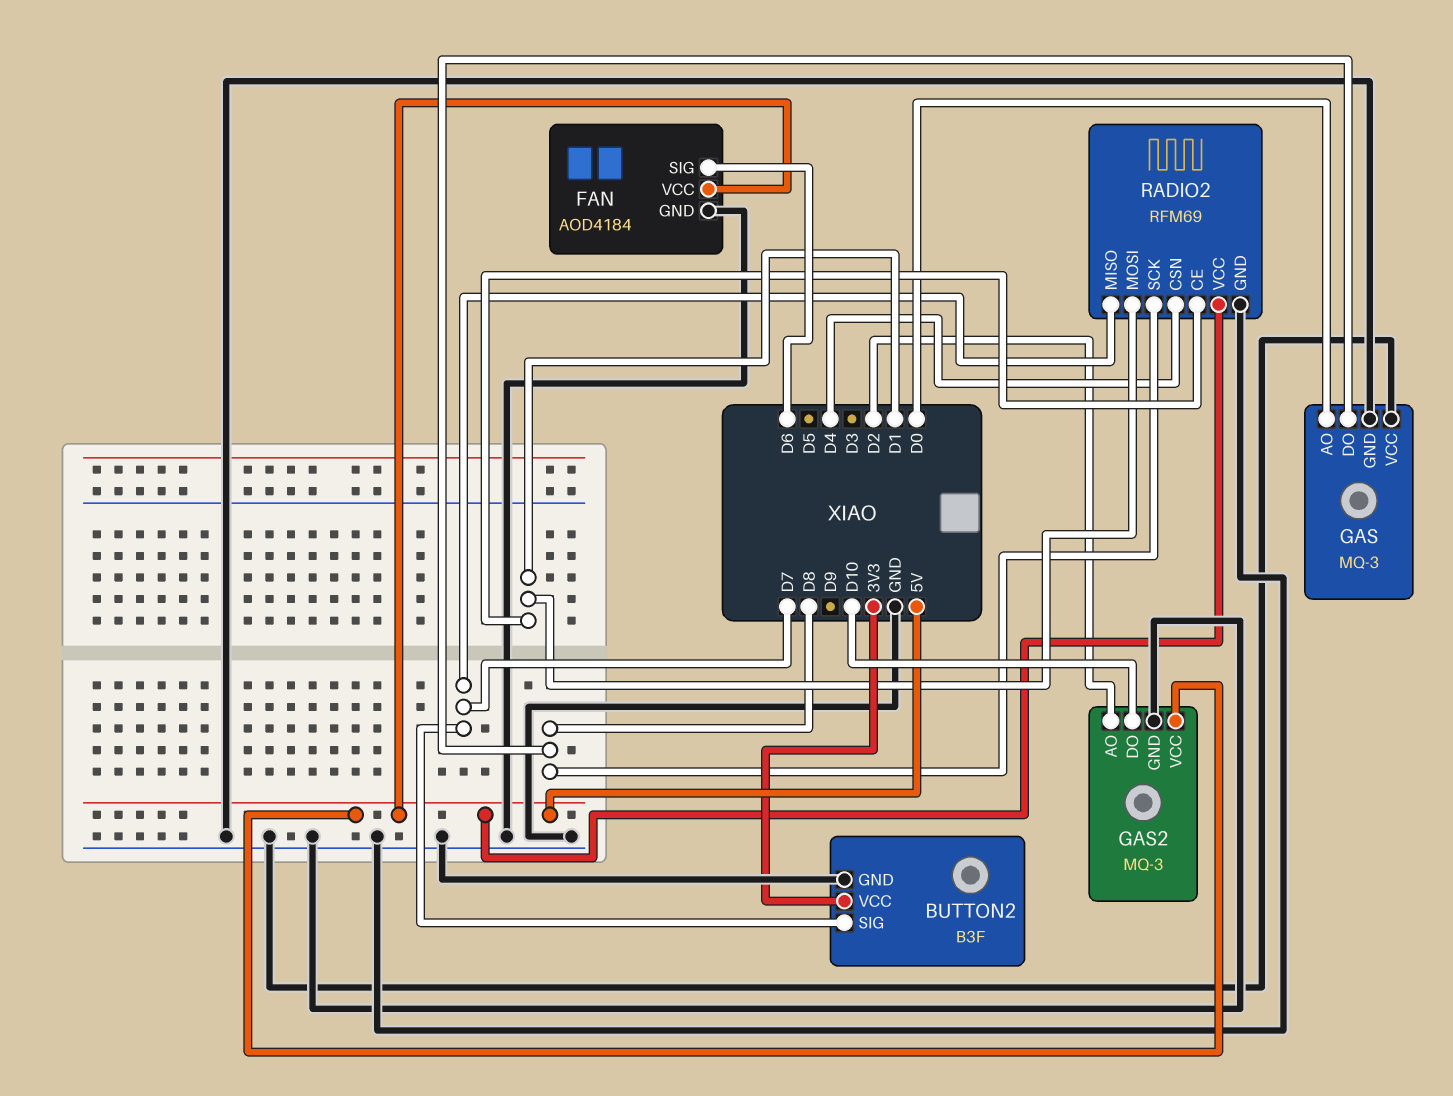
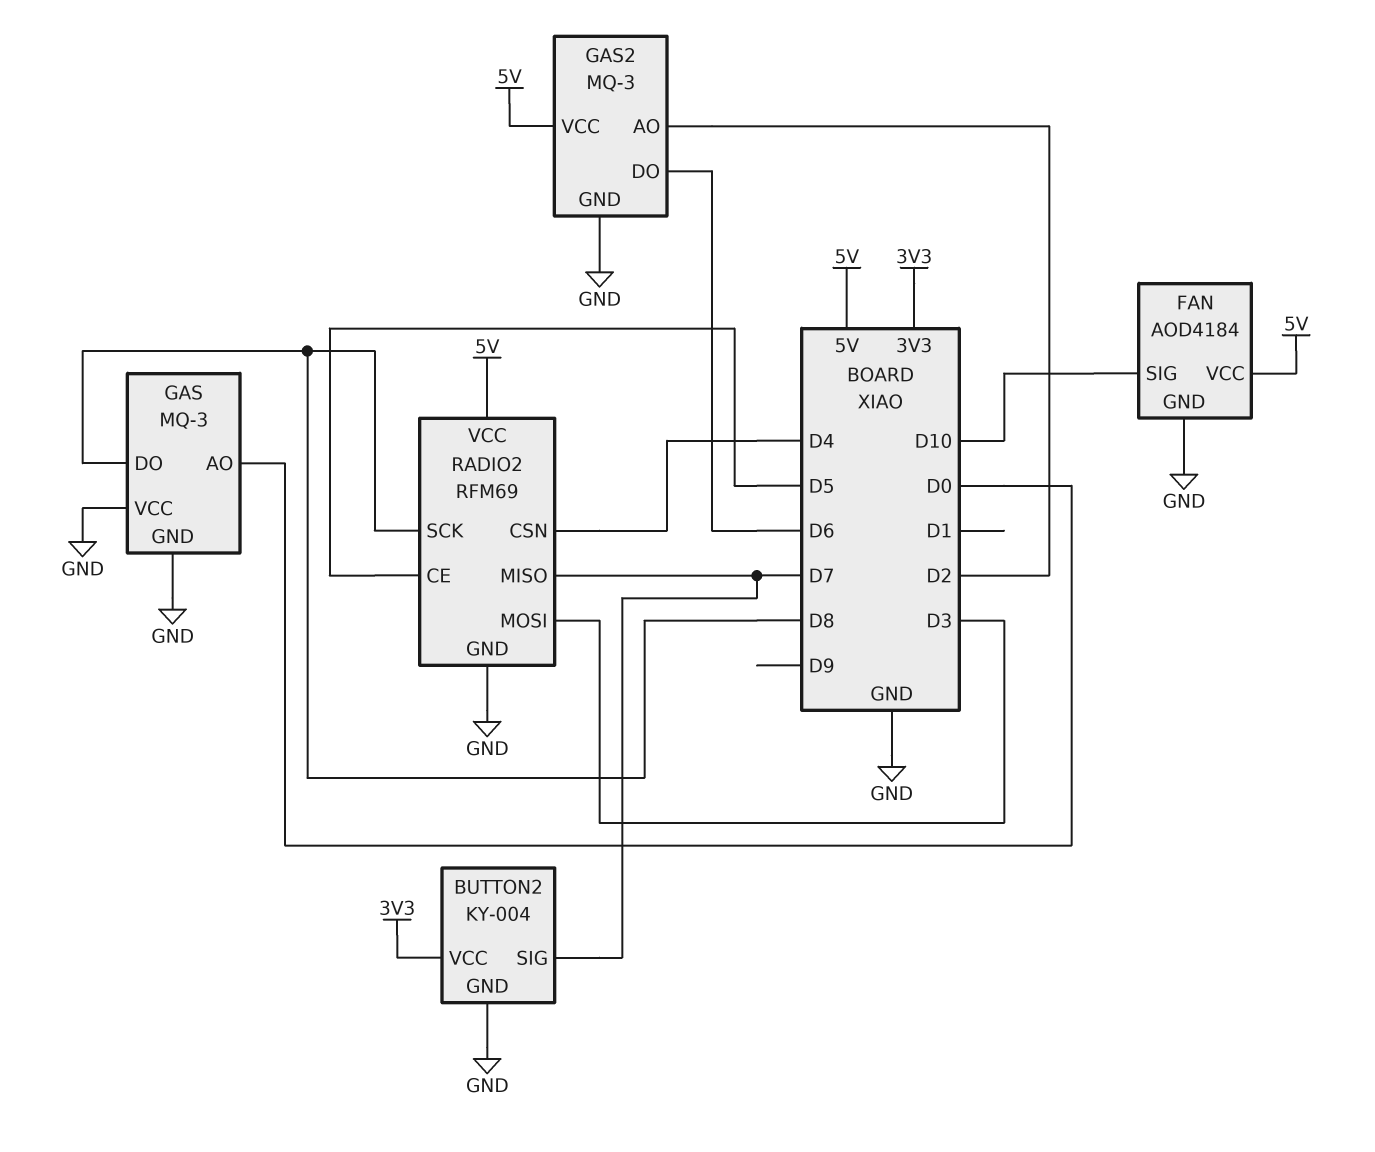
BUTTON2: B3F -> KY-004
FAN pin SIG: D6 -> D10
GAS2 pin DO: D10 -> D6
RADIO2 pin CE: D1 -> D5
RADIO2 pin MOSI: D1 -> D3

